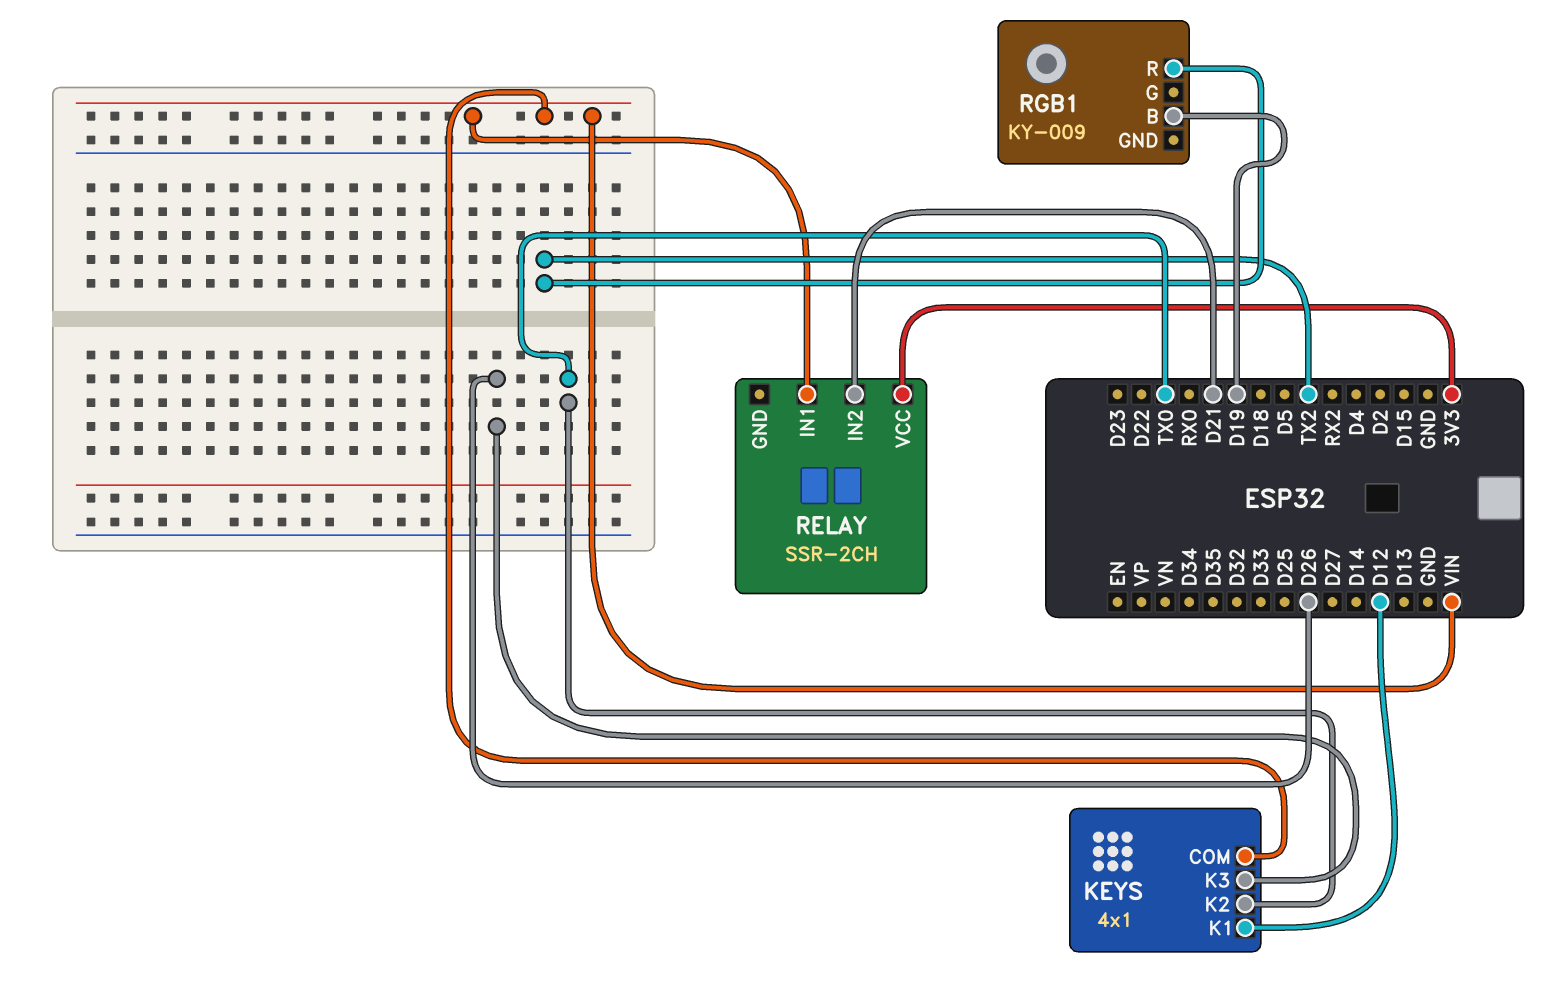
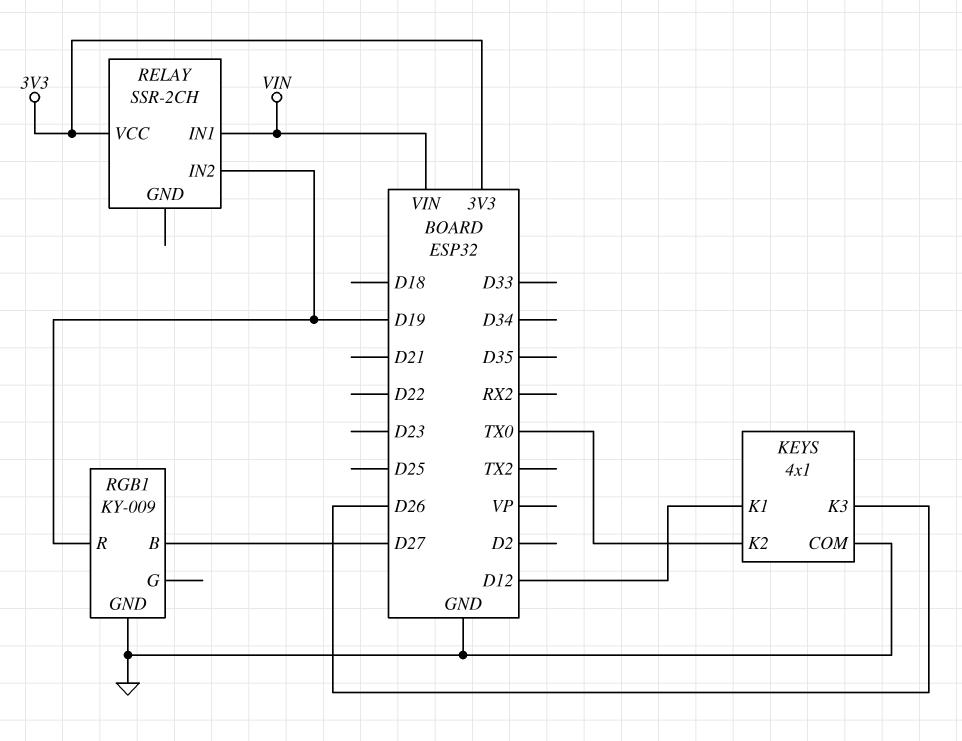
KEYS pin COM: VIN -> GND
RELAY pin IN2: D21 -> D19
RGB1 pin B: D19 -> D27
RGB1 pin GND: none -> GND
RGB1 pin R: TX2 -> D19

